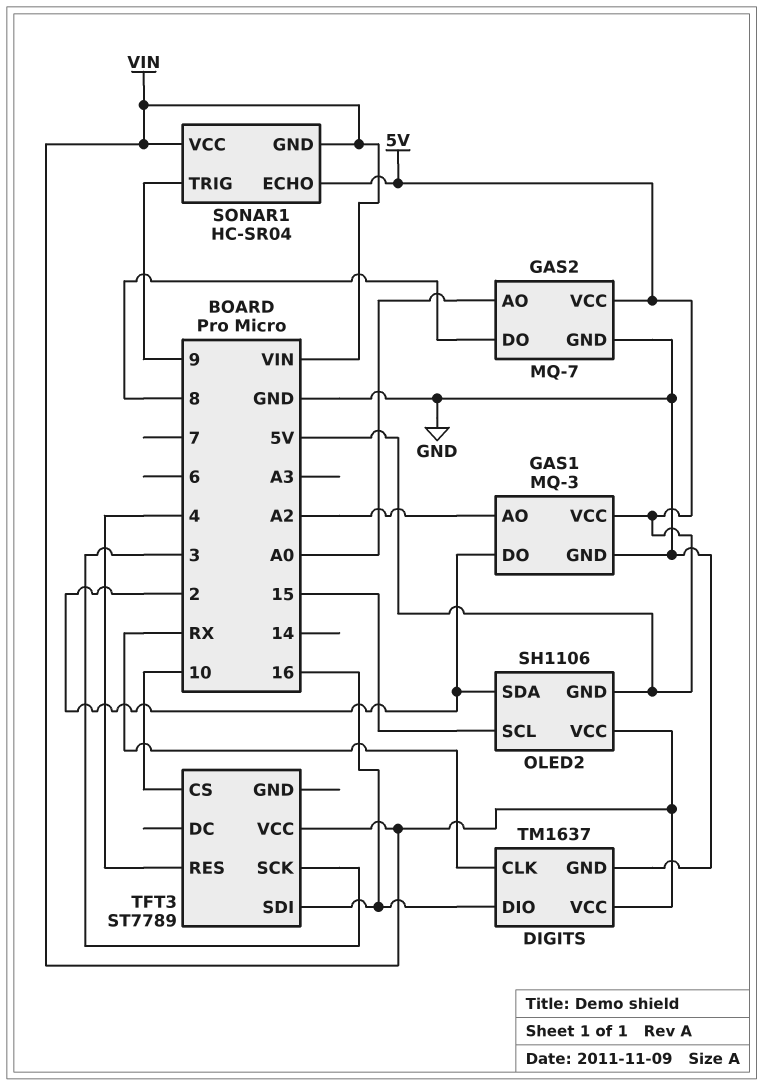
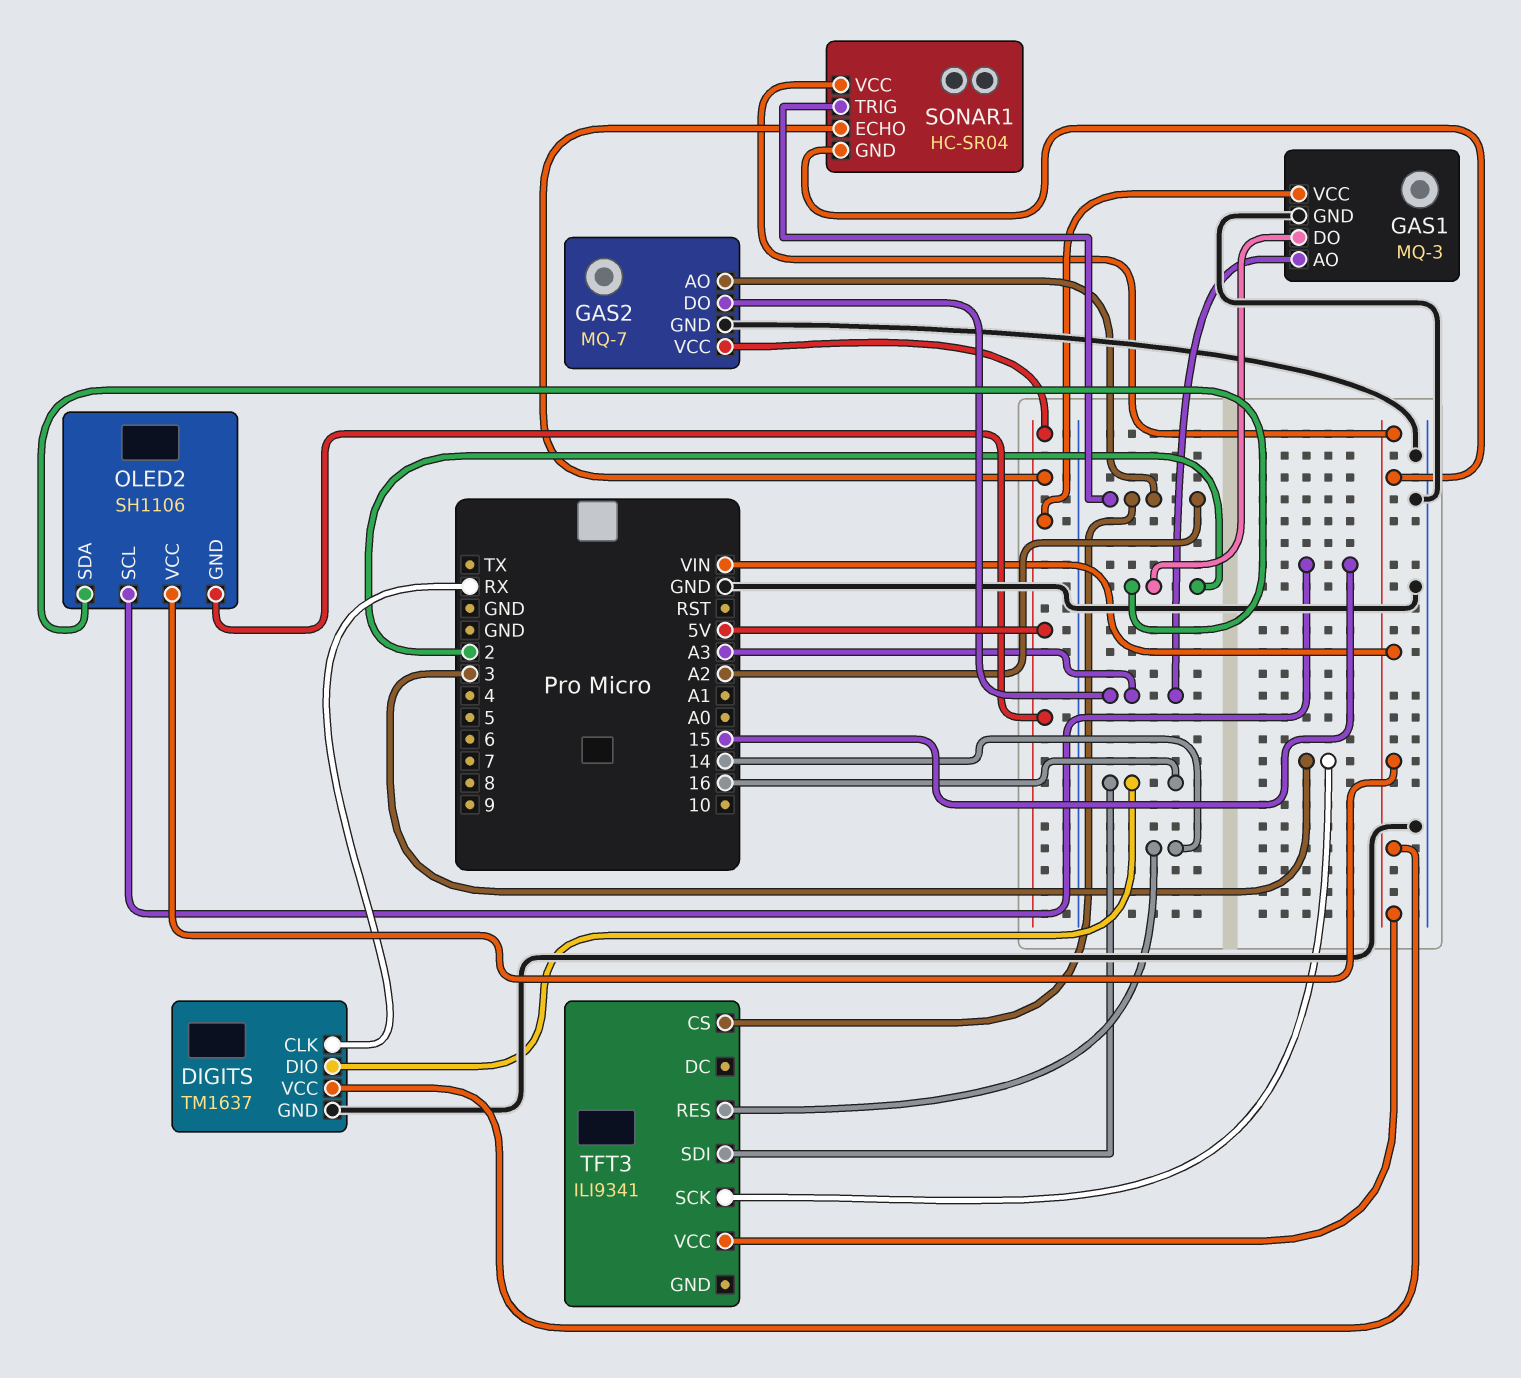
GAS1 pin AO: A2 -> A3
GAS2 pin AO: A0 -> A2
GAS2 pin DO: 8 -> A3
SONAR1 pin TRIG: 9 -> A2
TFT3: ST7789 -> ILI9341
TFT3 pin CS: 10 -> A2
TFT3 pin RES: 4 -> 14

